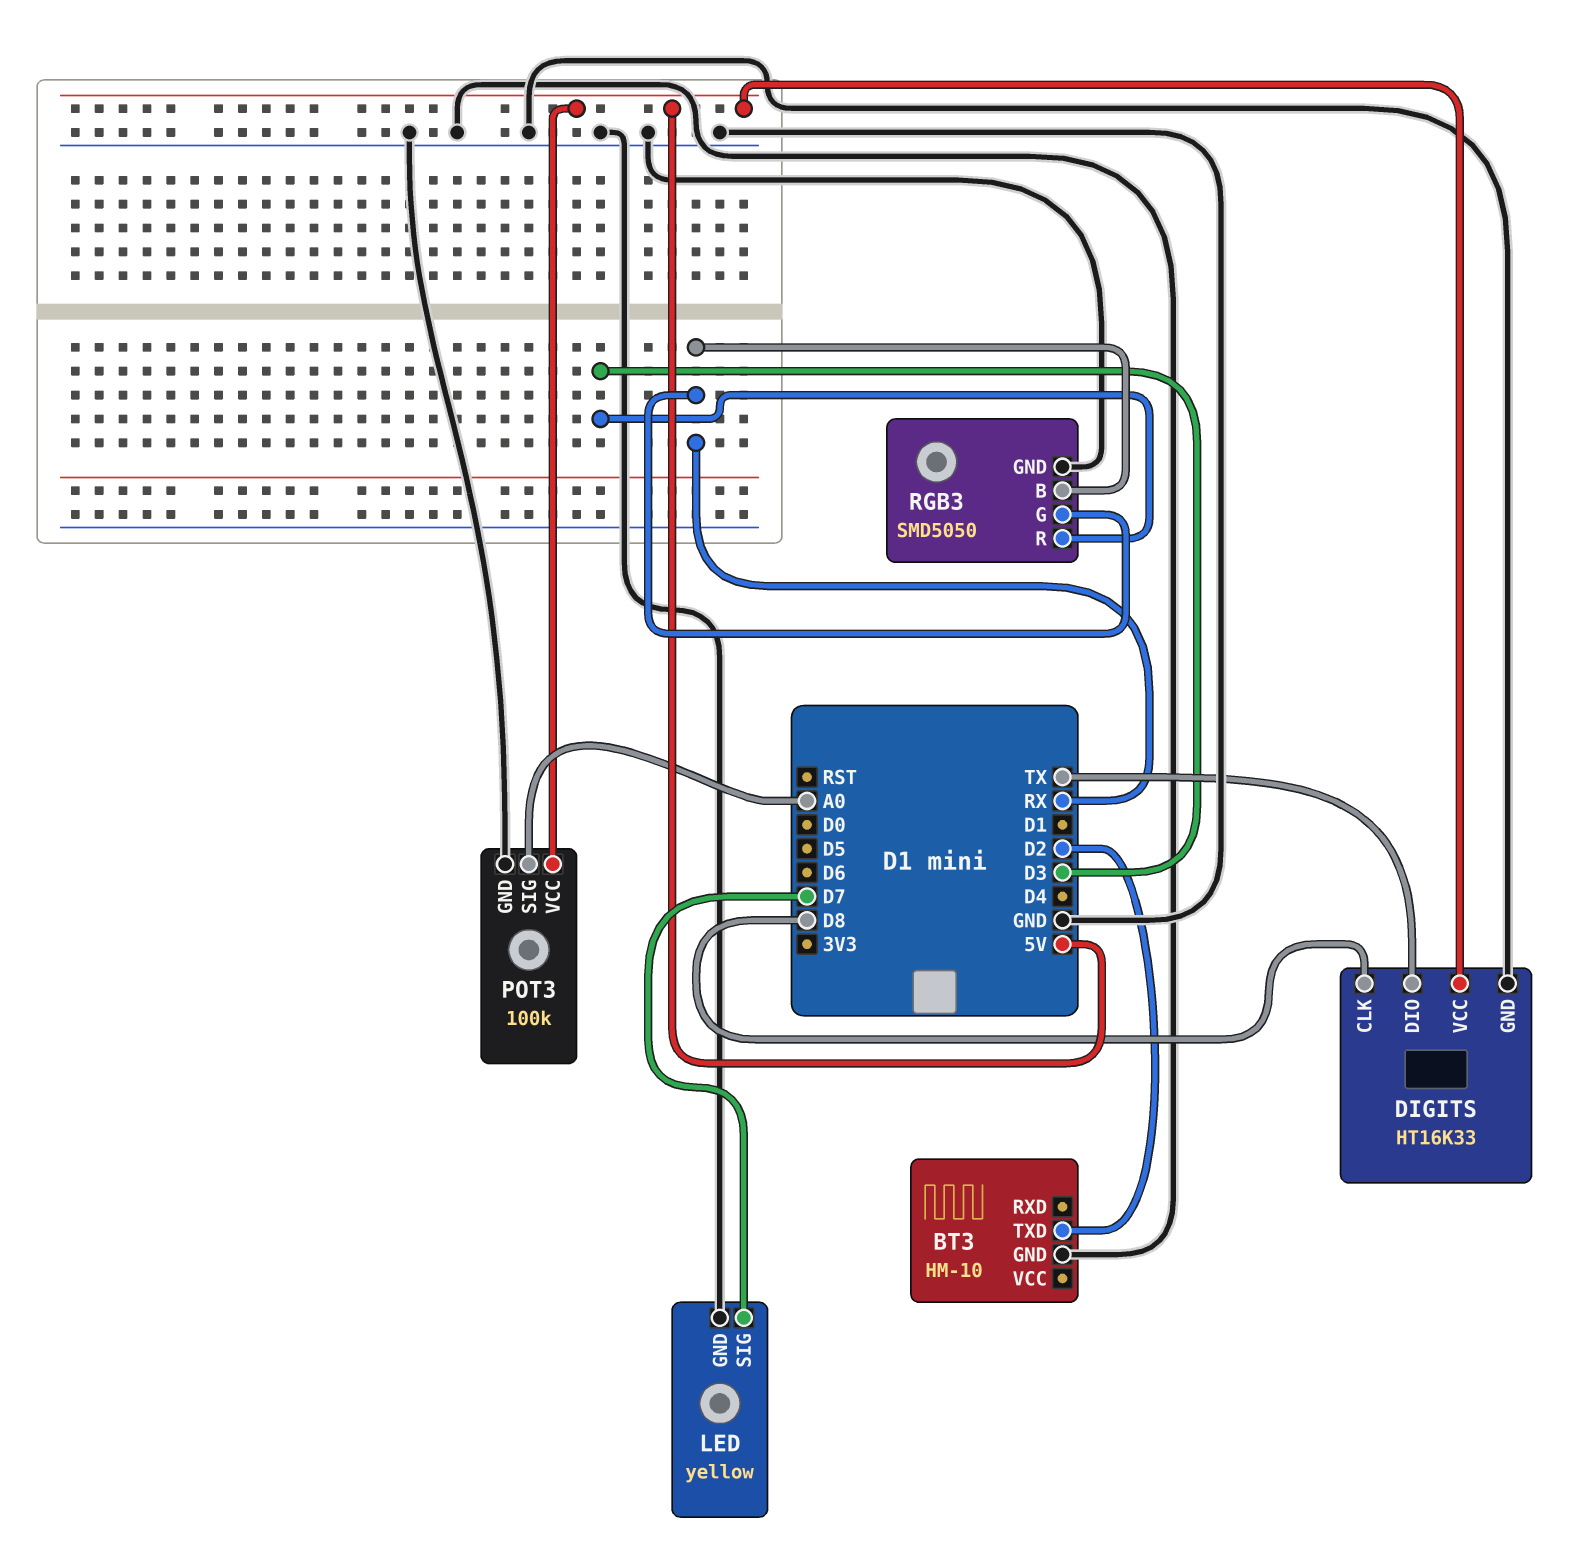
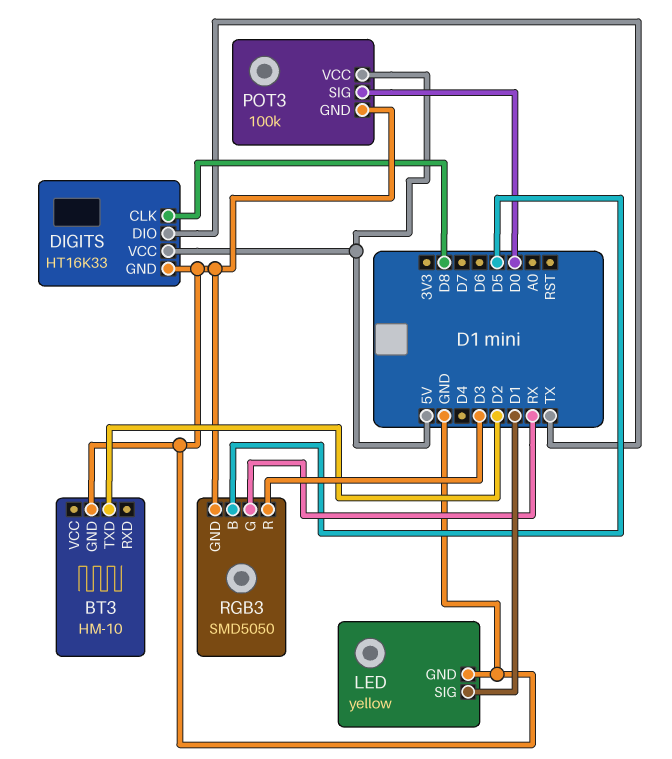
LED pin SIG: D7 -> D1
POT3 pin SIG: A0 -> D0
RGB3 pin B: RX -> D5

